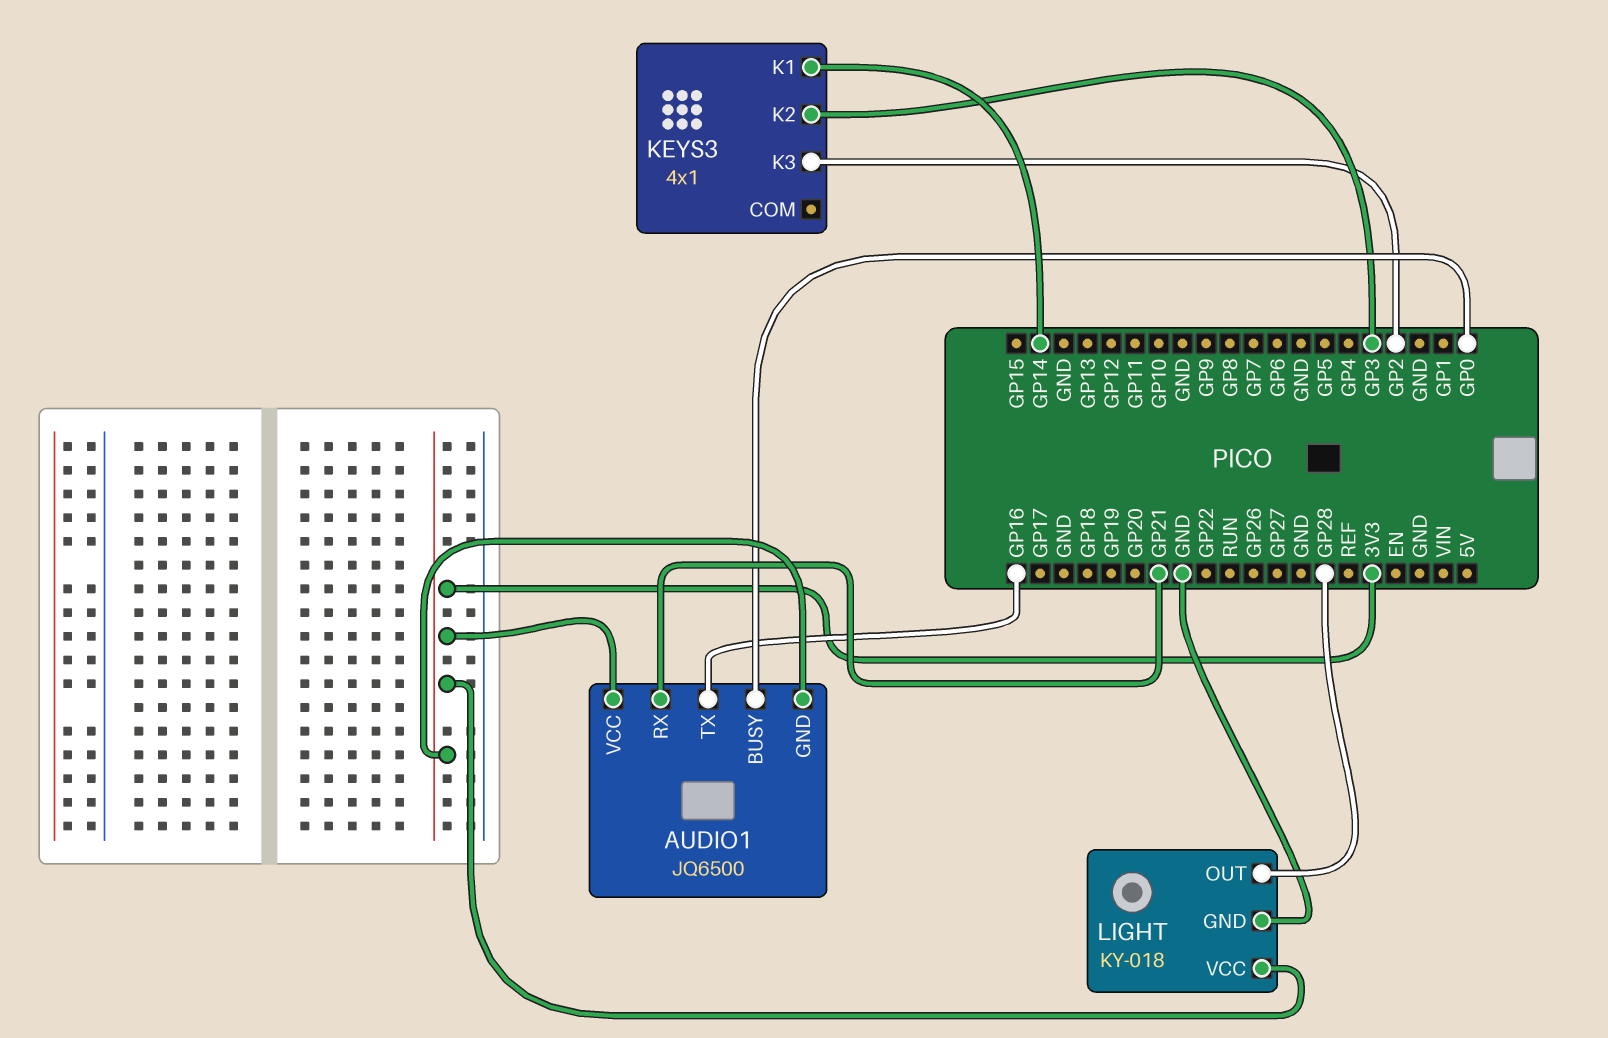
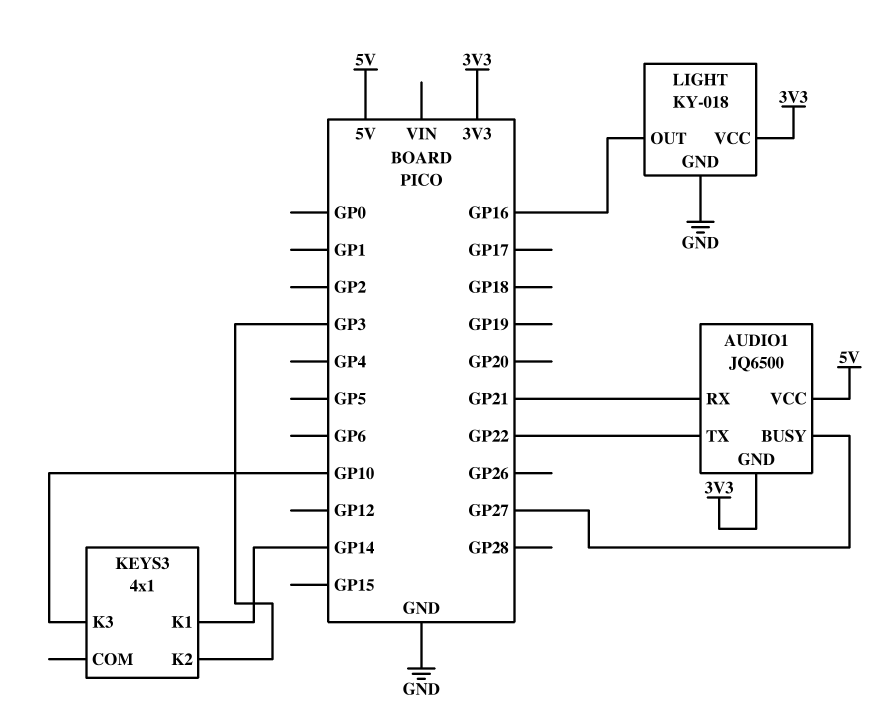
AUDIO1 pin BUSY: GP0 -> GP27
AUDIO1 pin TX: GP16 -> GP22
AUDIO1 pin VCC: 3V3 -> 5V
KEYS3 pin K3: GP2 -> GP10
LIGHT pin OUT: GP28 -> GP16

